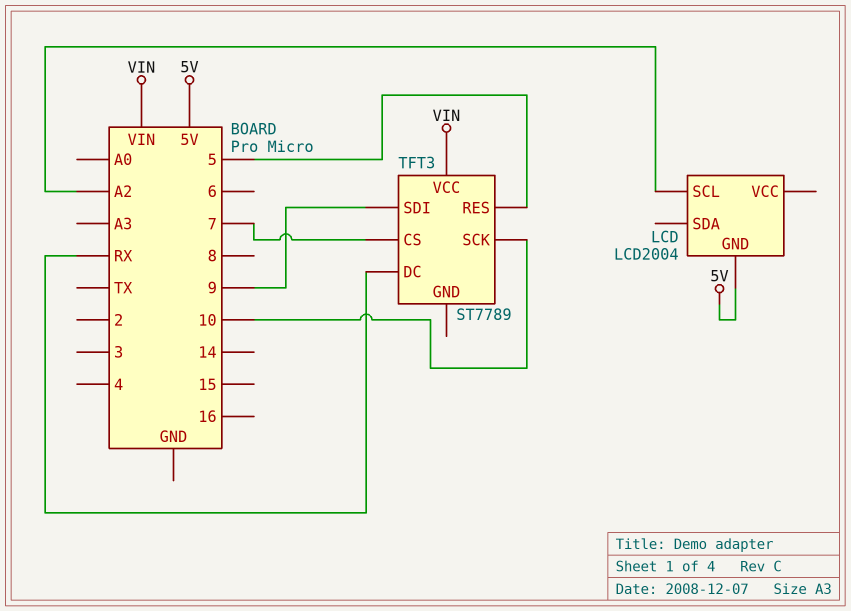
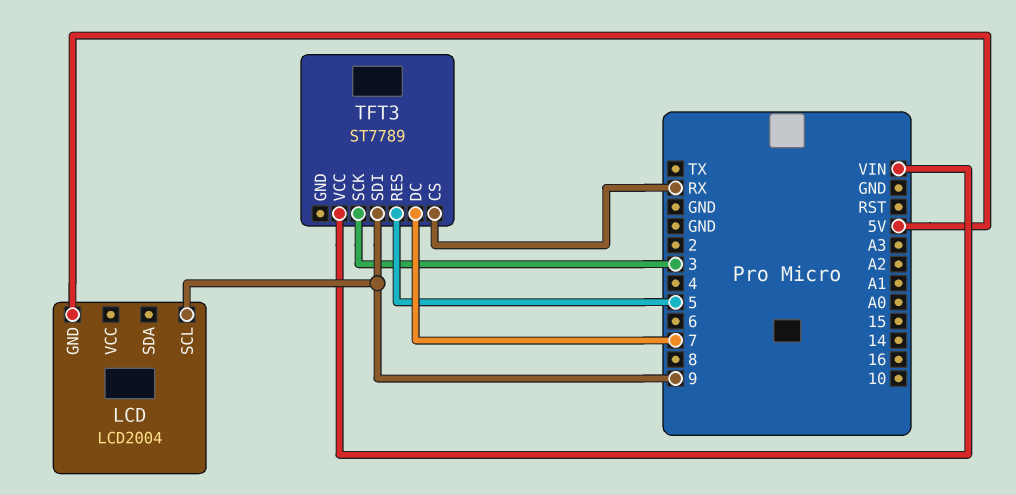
LCD pin SCL: A2 -> 9
TFT3 pin CS: 7 -> RX
TFT3 pin DC: RX -> 7
TFT3 pin SCK: 10 -> 3

